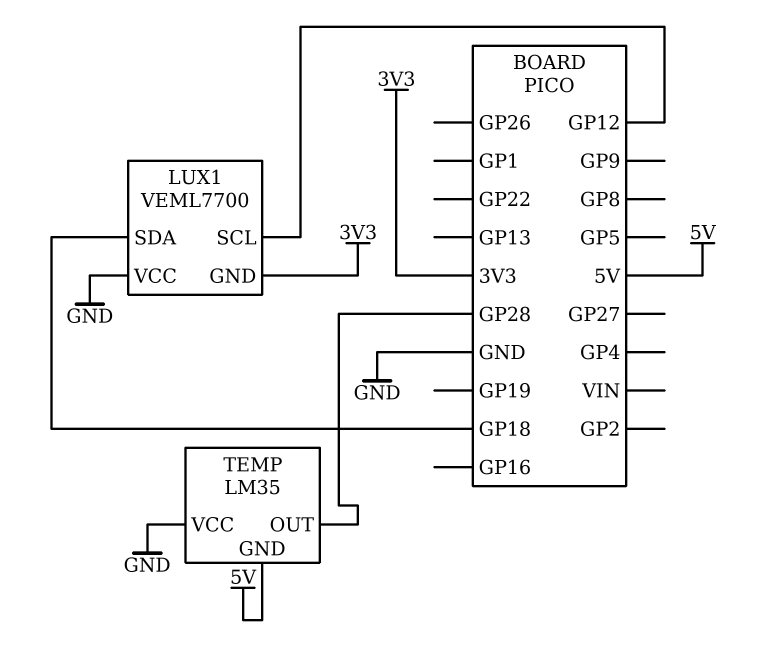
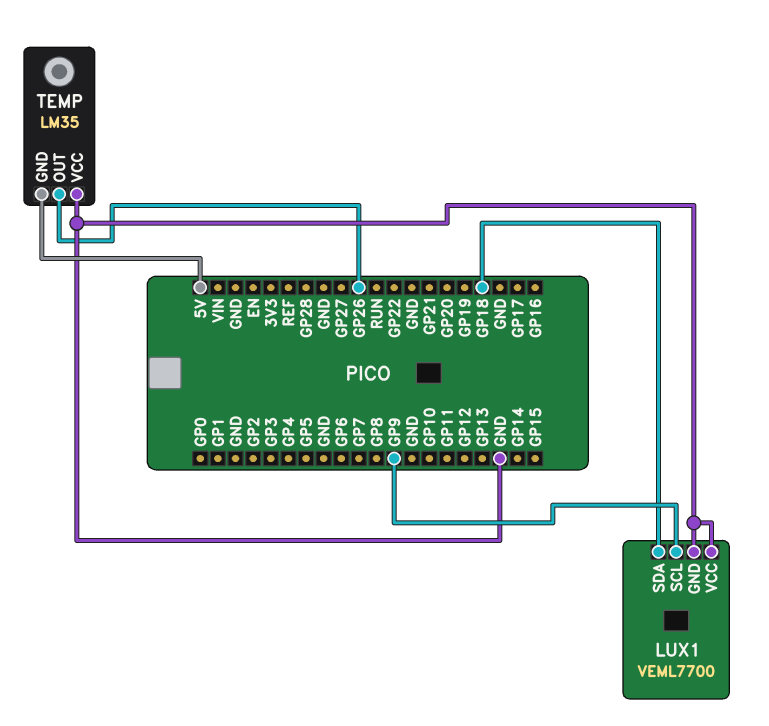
LUX1 pin GND: 3V3 -> GND
LUX1 pin SCL: GP12 -> GP9
TEMP pin OUT: GP28 -> GP26

